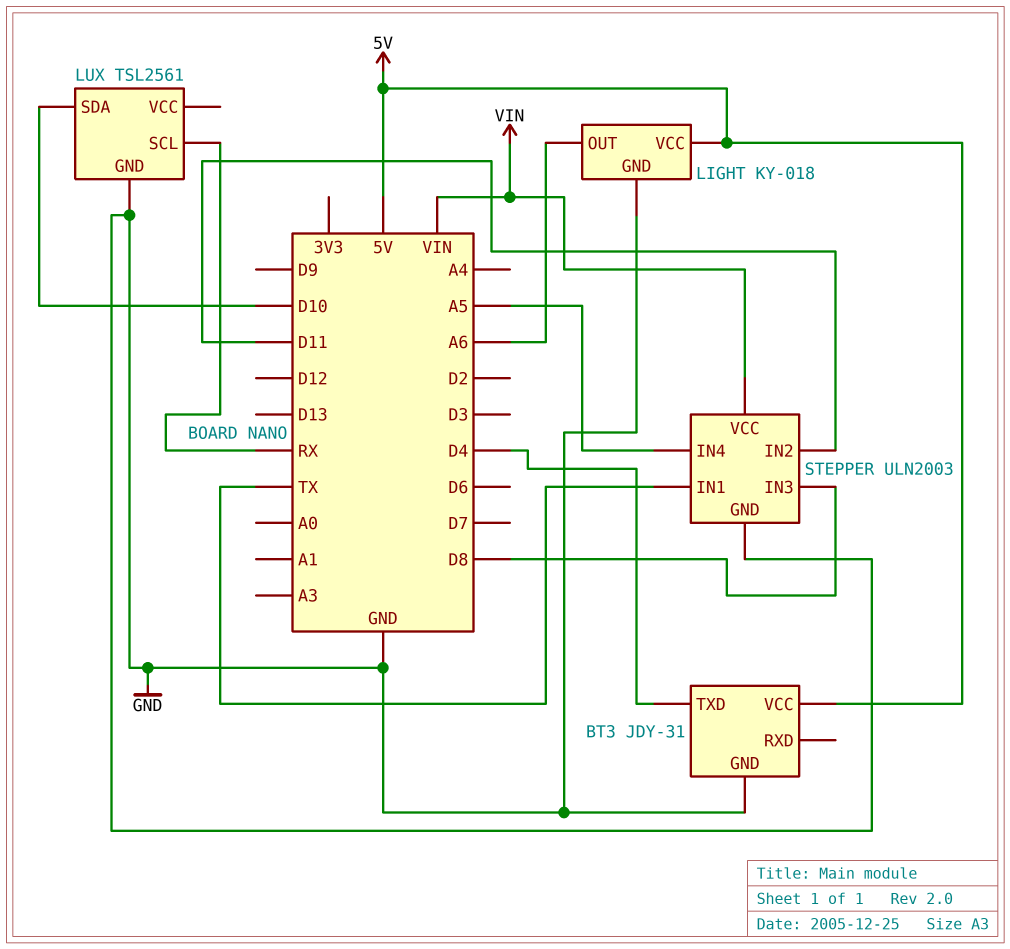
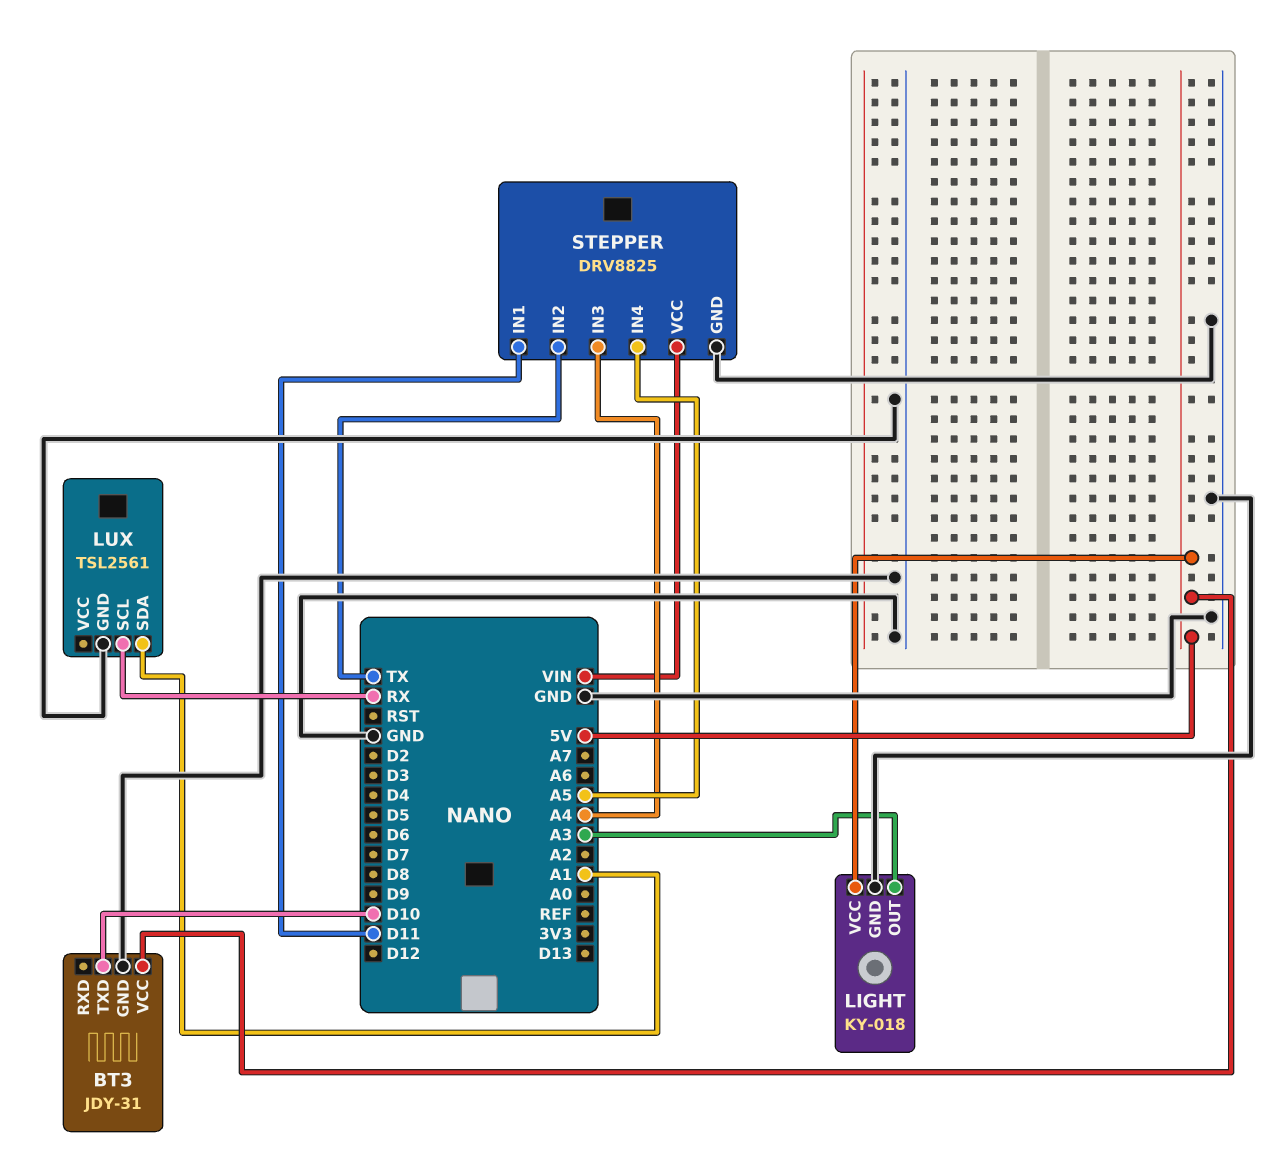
BT3 pin TXD: D4 -> D10
LIGHT pin OUT: A6 -> A3
LUX pin SDA: D10 -> A1
STEPPER: ULN2003 -> DRV8825
STEPPER pin IN1: TX -> D11
STEPPER pin IN2: D11 -> TX
STEPPER pin IN3: D8 -> A4

